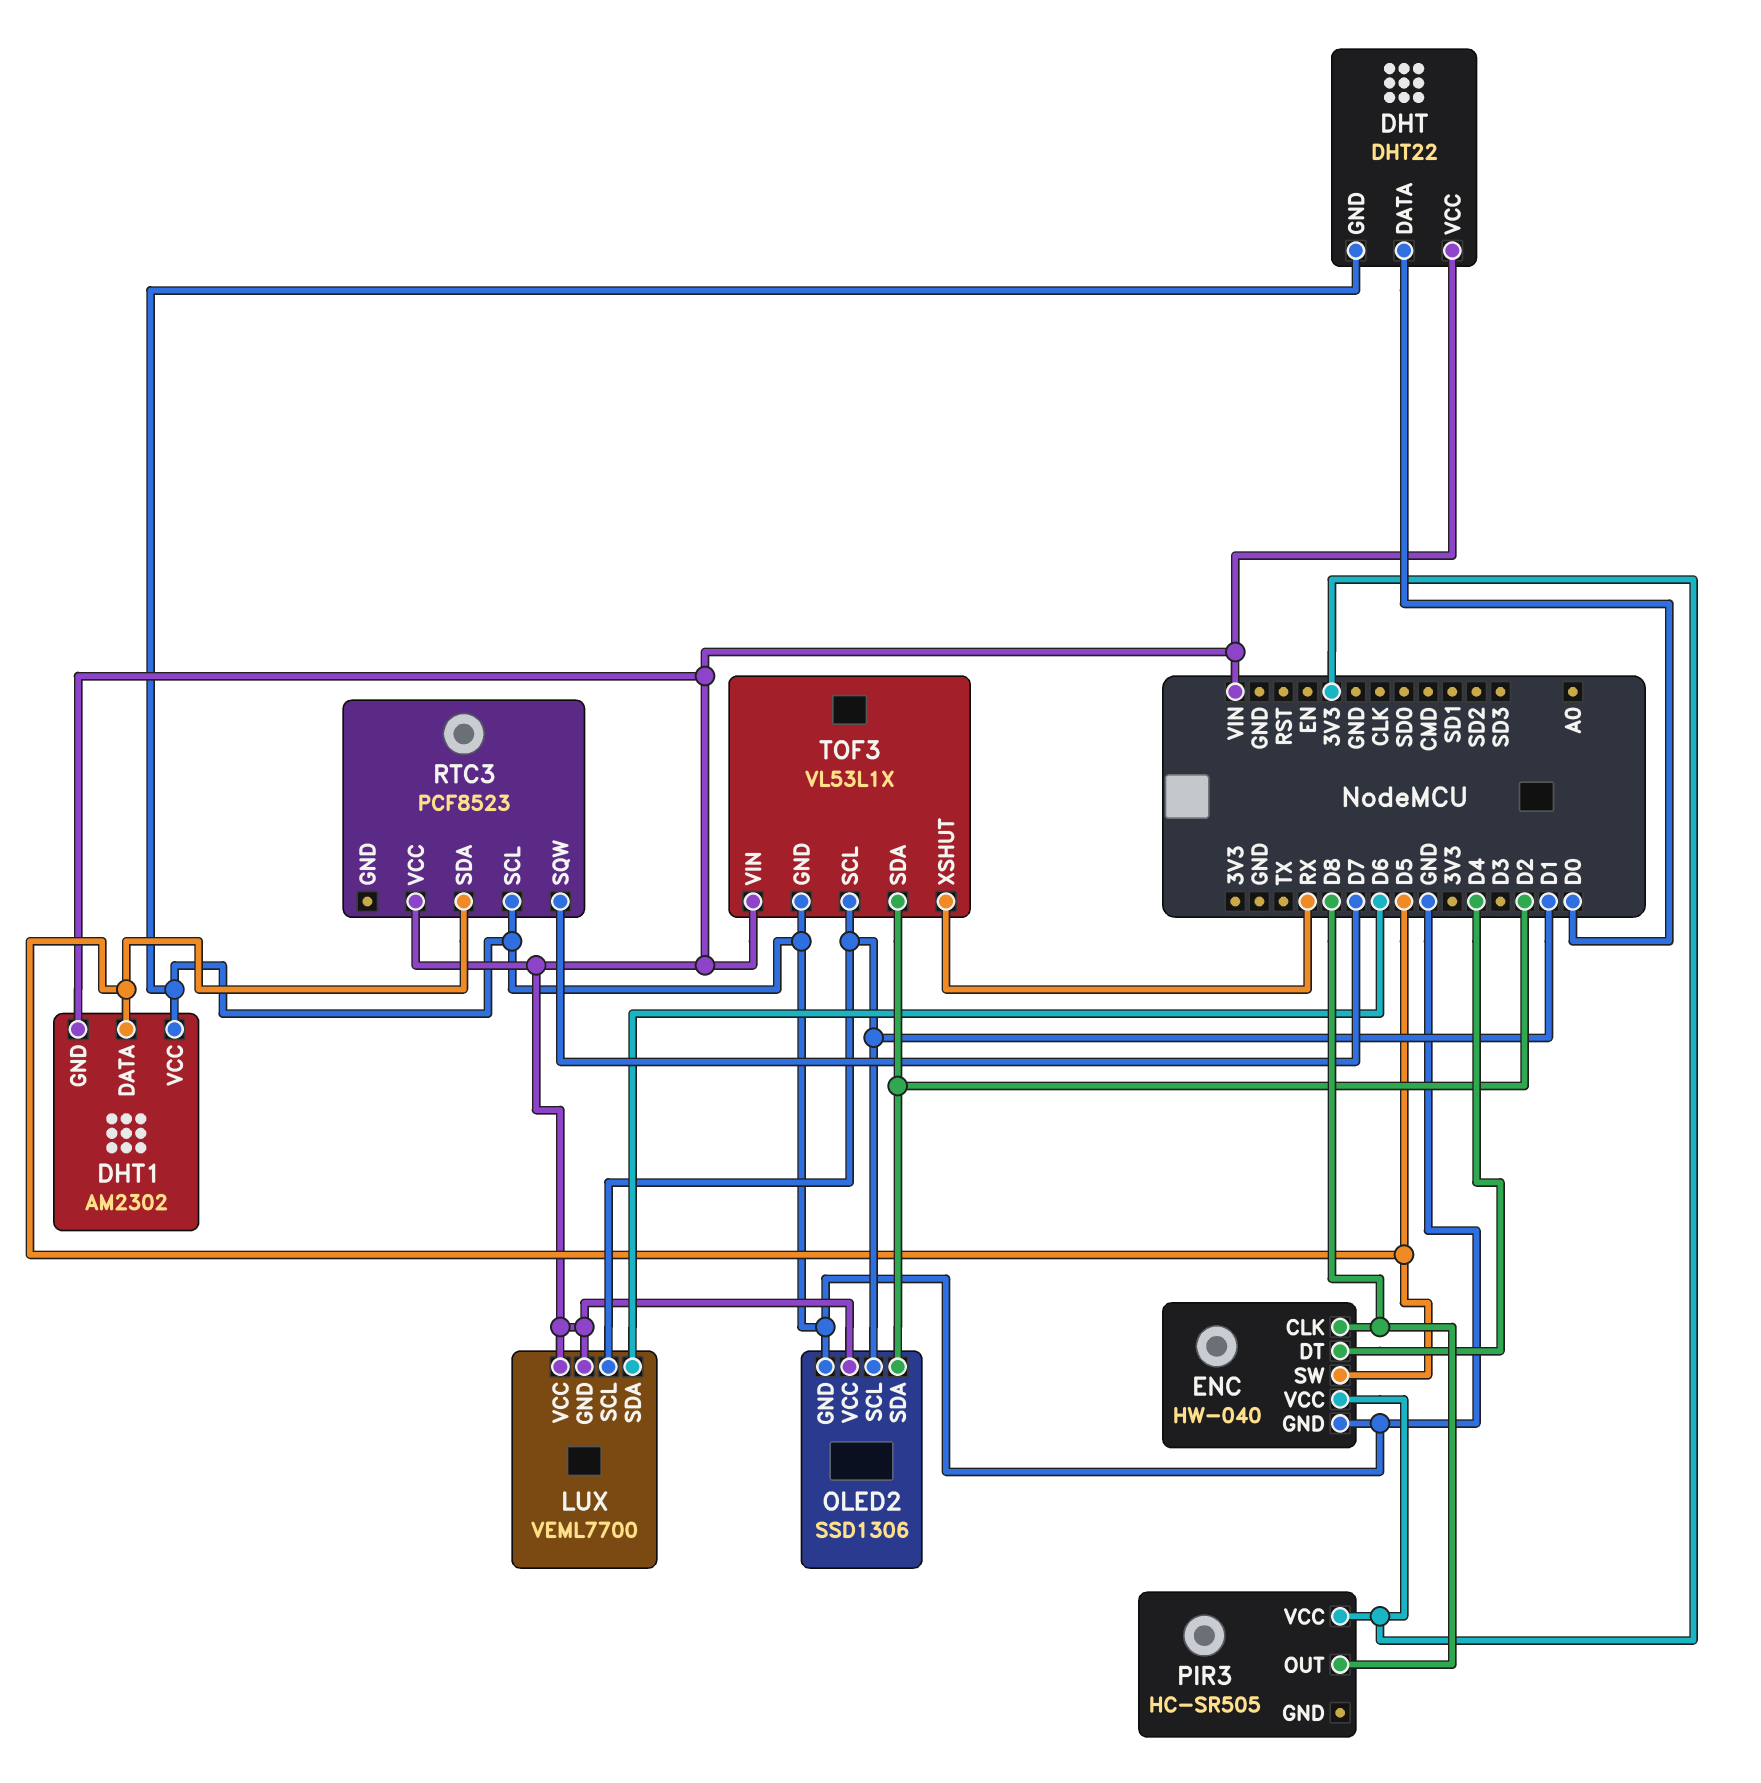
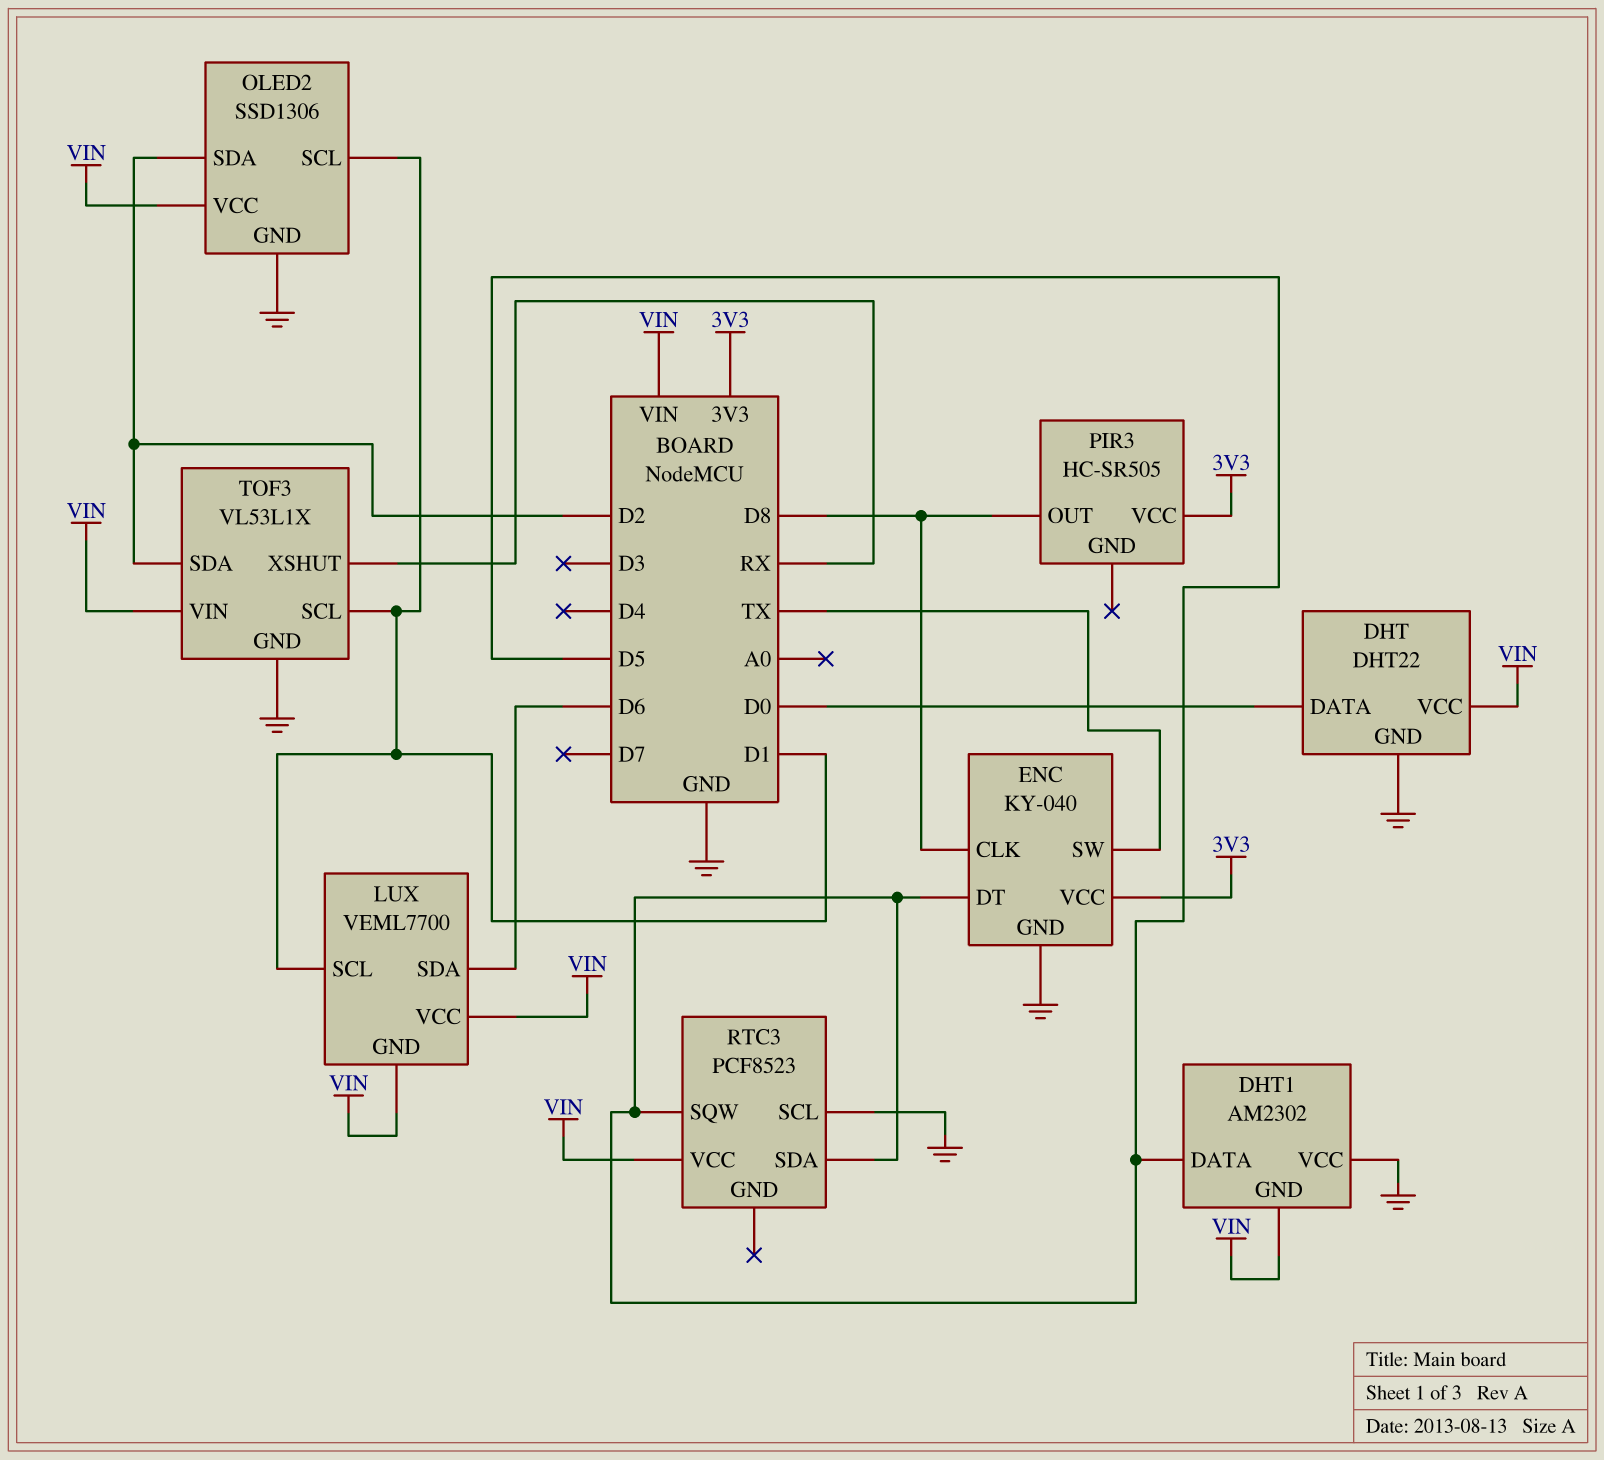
ENC: HW-040 -> KY-040
ENC pin DT: D4 -> D5
ENC pin SW: D5 -> TX
RTC3 pin SQW: D7 -> D5

